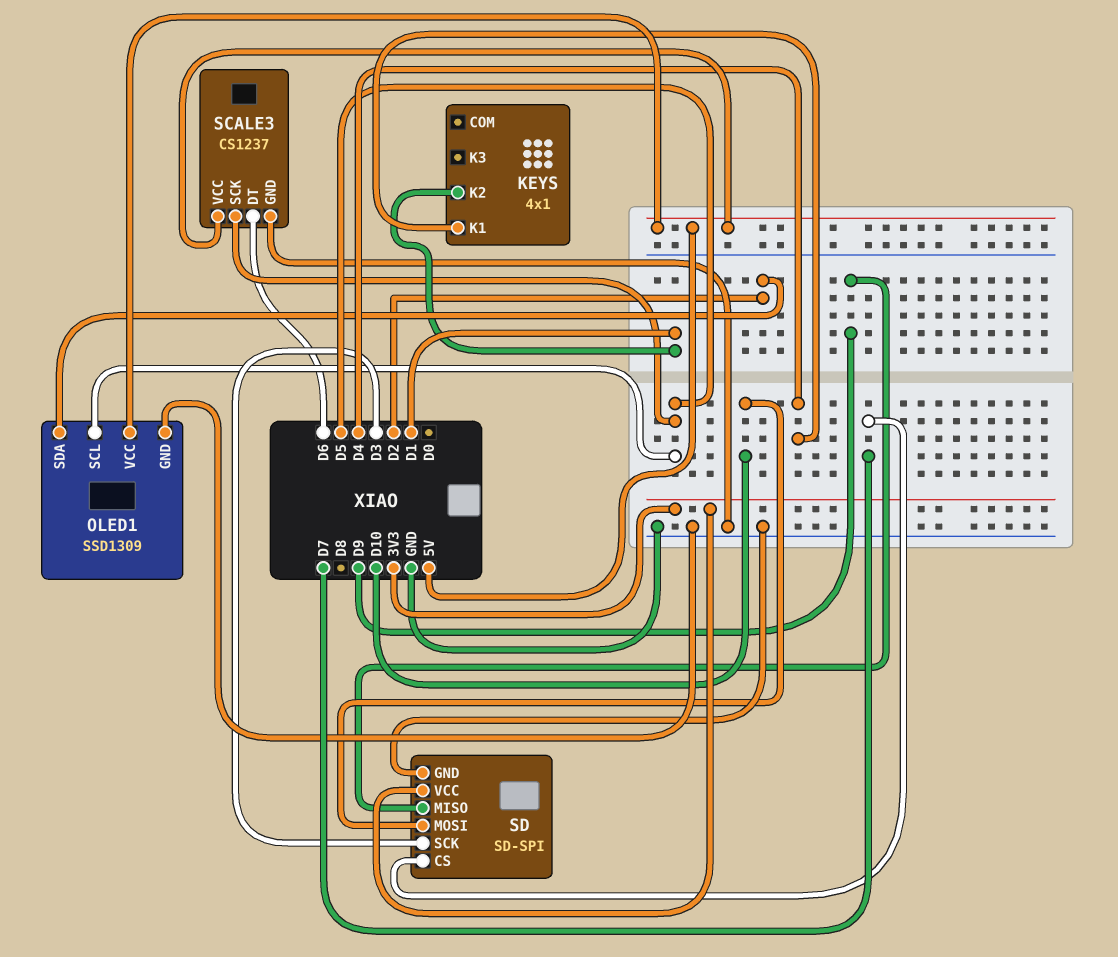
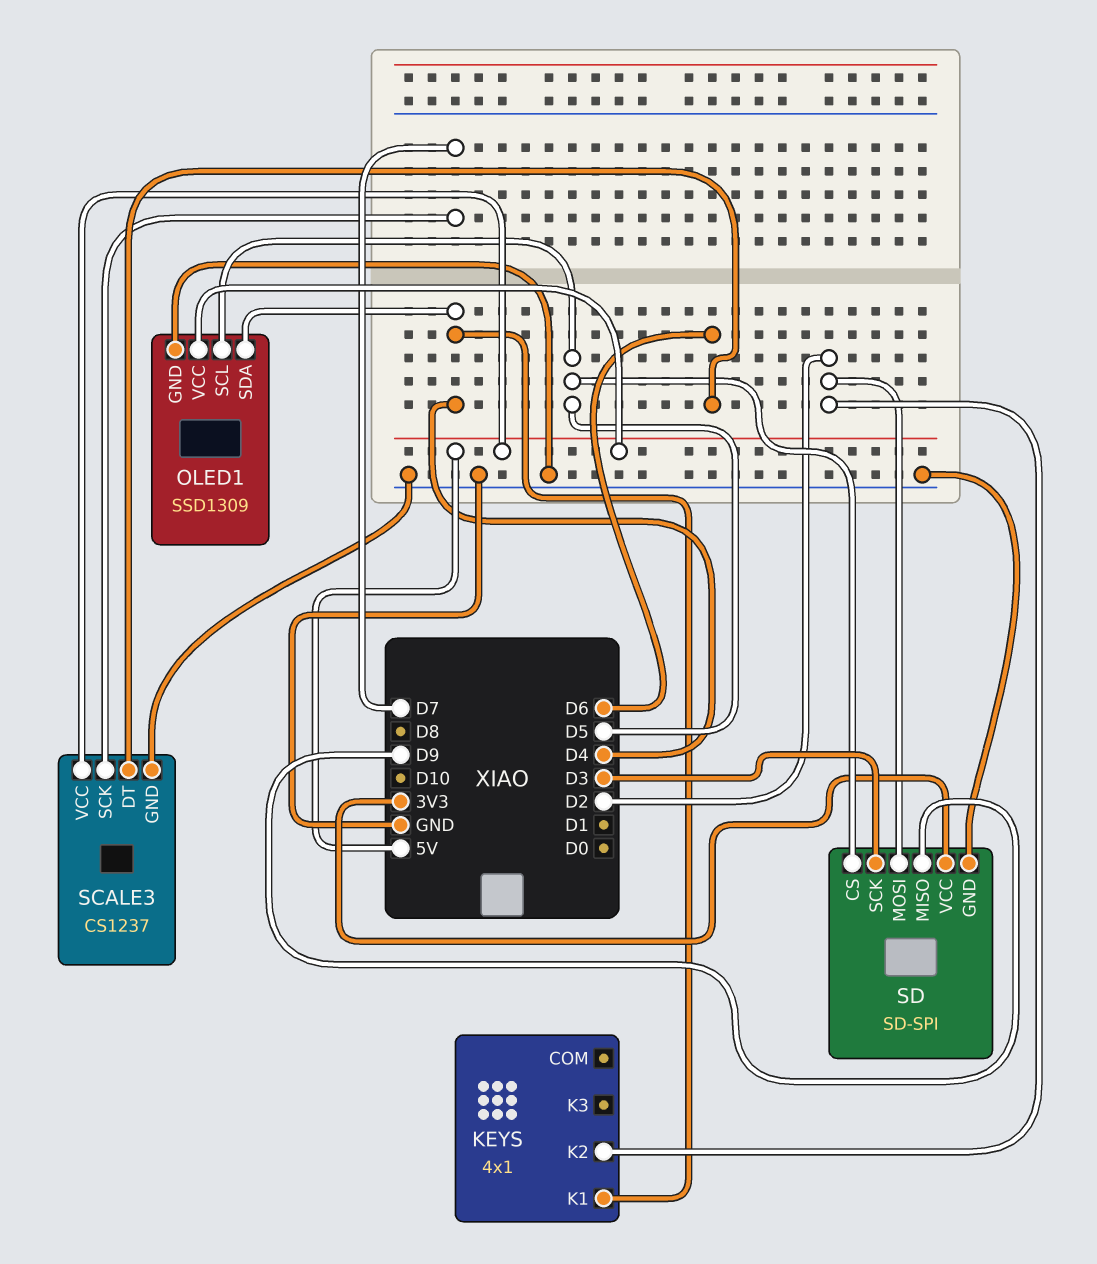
KEYS pin K2: D1 -> D2
OLED1 pin SDA: D2 -> D4
SCALE3 pin SCK: D5 -> D7
SD pin CS: D7 -> D5
SD pin MOSI: D10 -> D2

